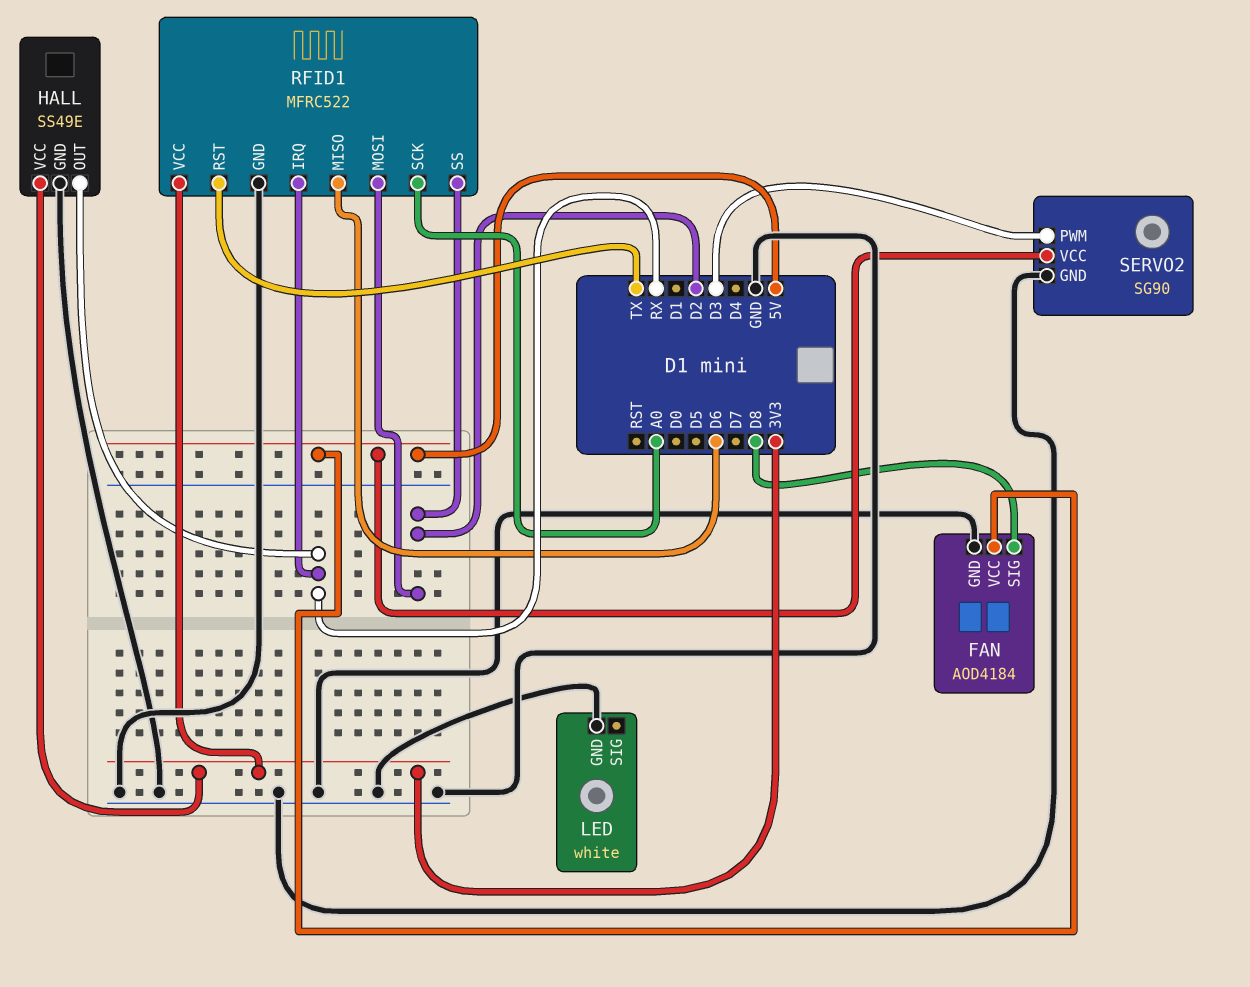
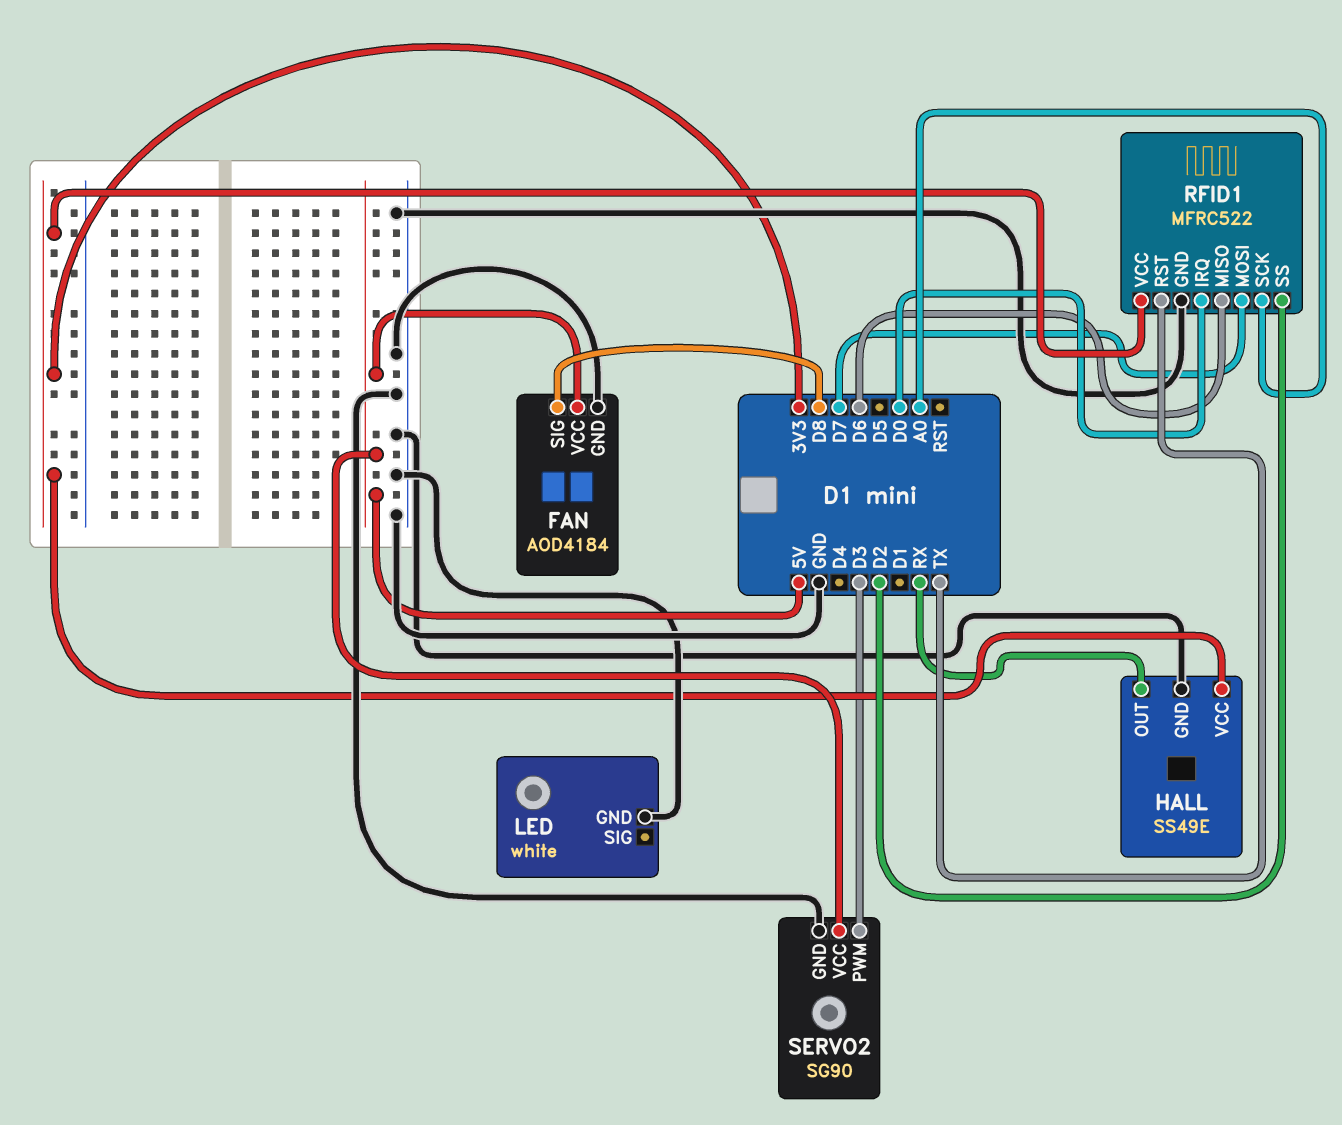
RFID1 pin IRQ: RX -> D0
RFID1 pin MOSI: D2 -> D7

